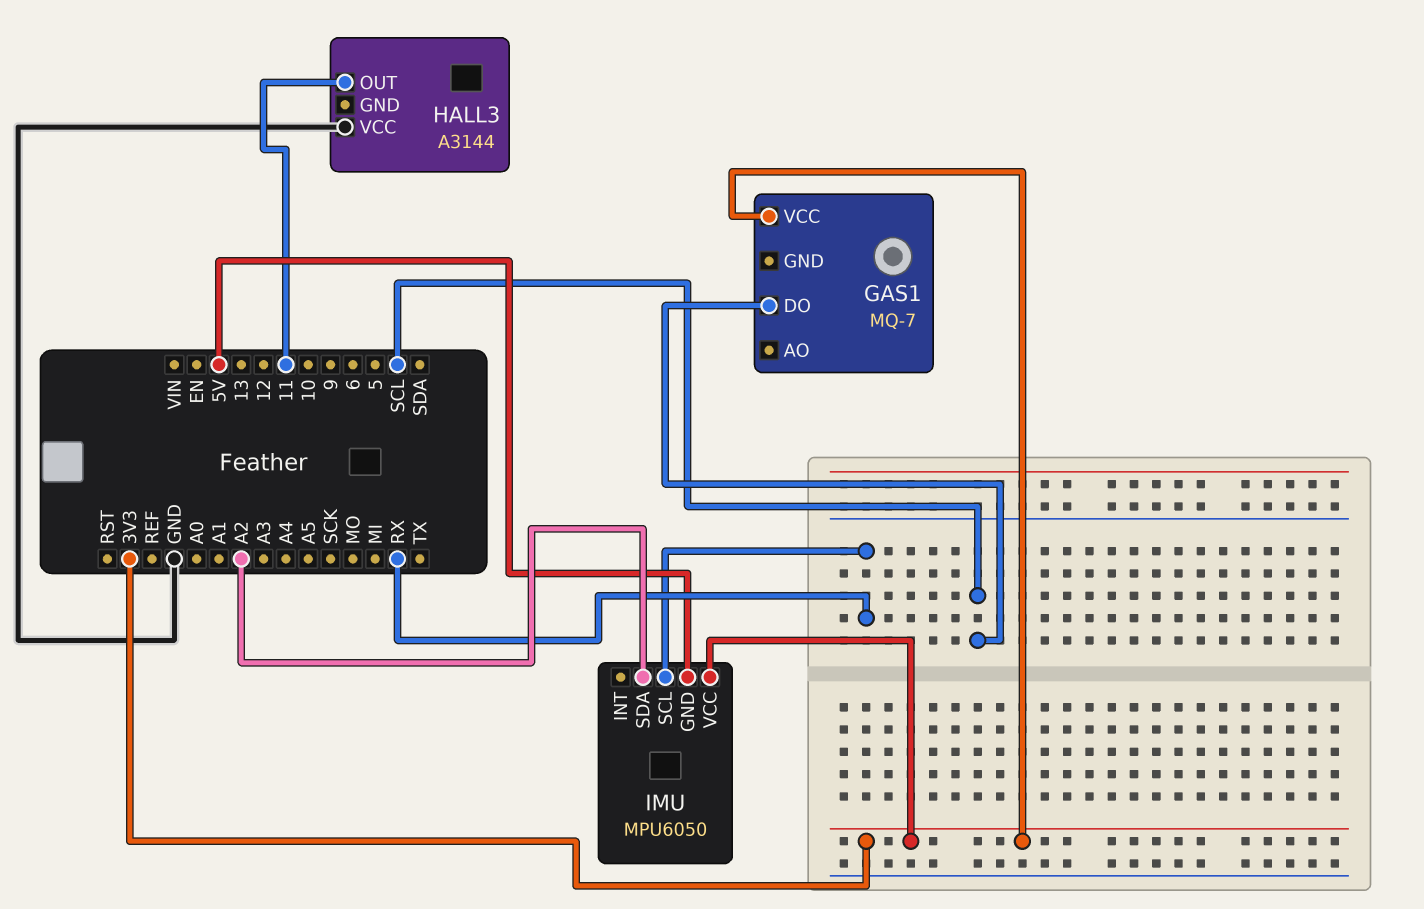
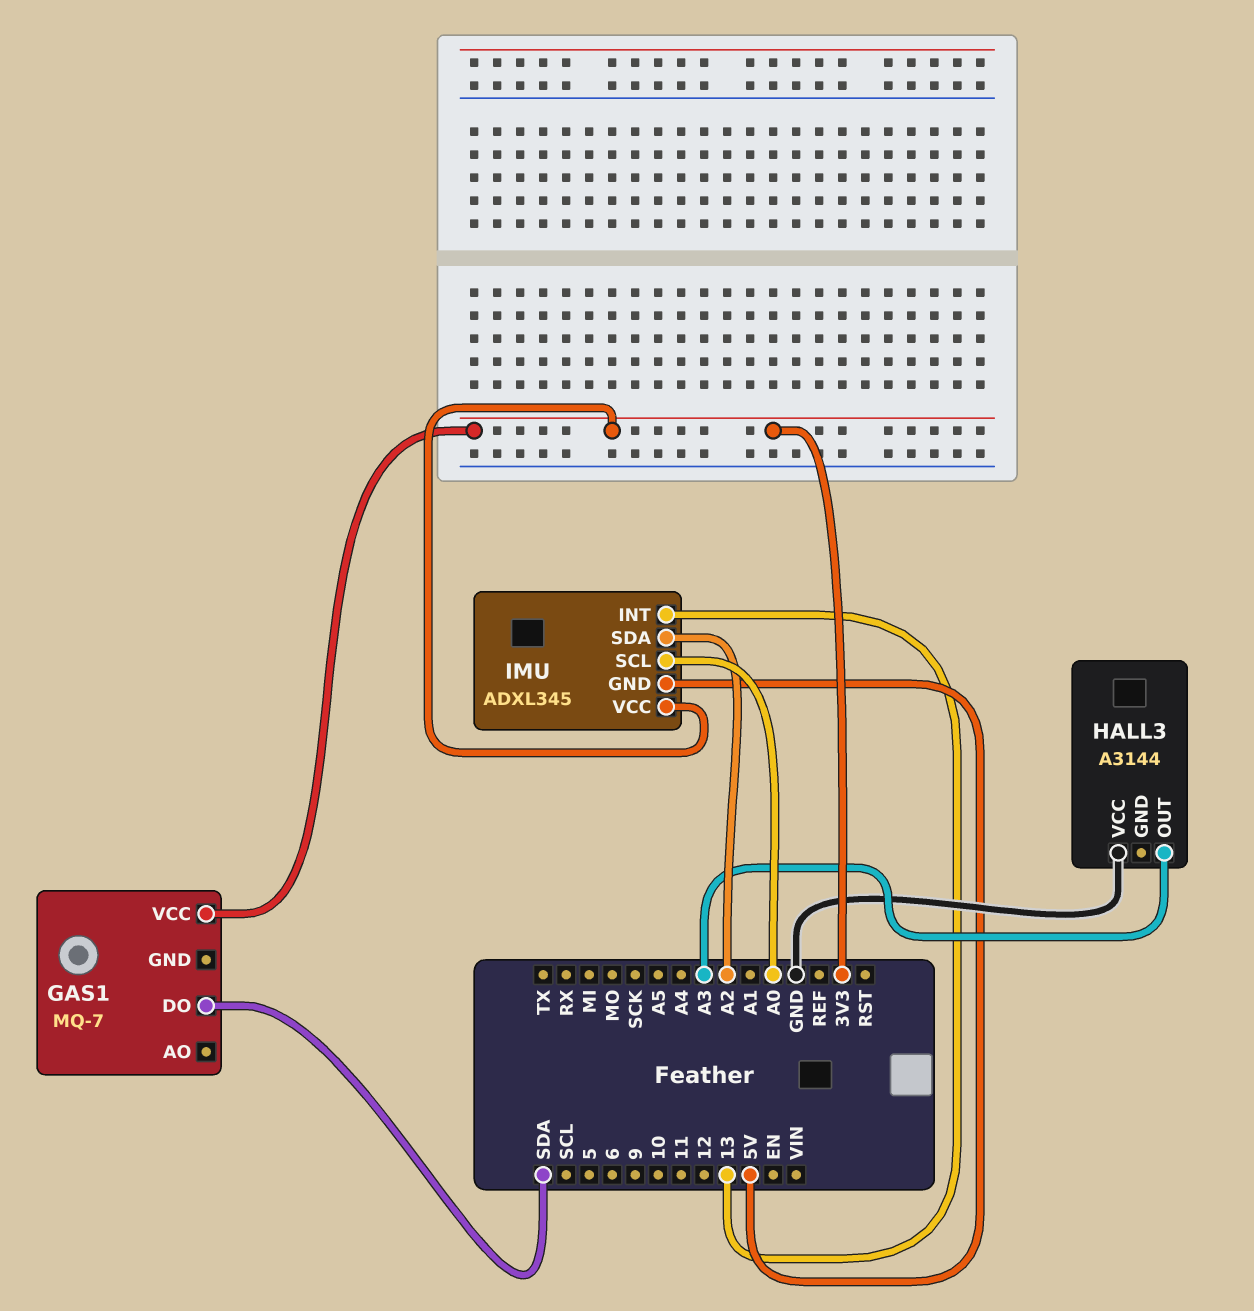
GAS1 pin DO: SCL -> SDA
HALL3 pin OUT: 11 -> A3
IMU: MPU6050 -> ADXL345
IMU pin INT: none -> 13
IMU pin SCL: RX -> A0

